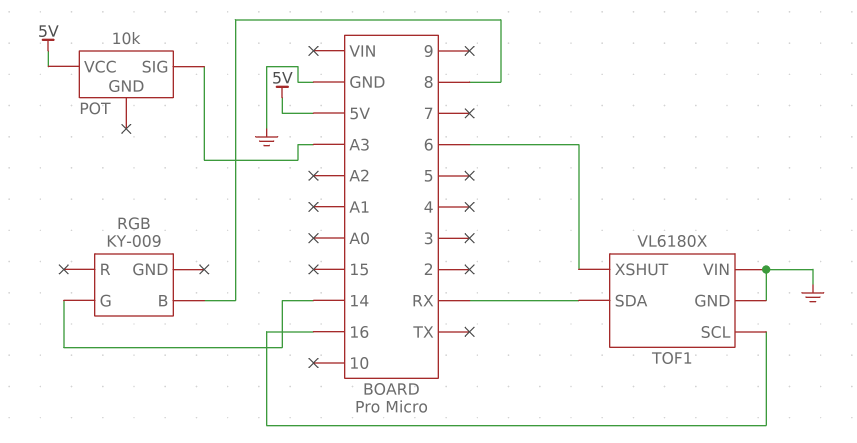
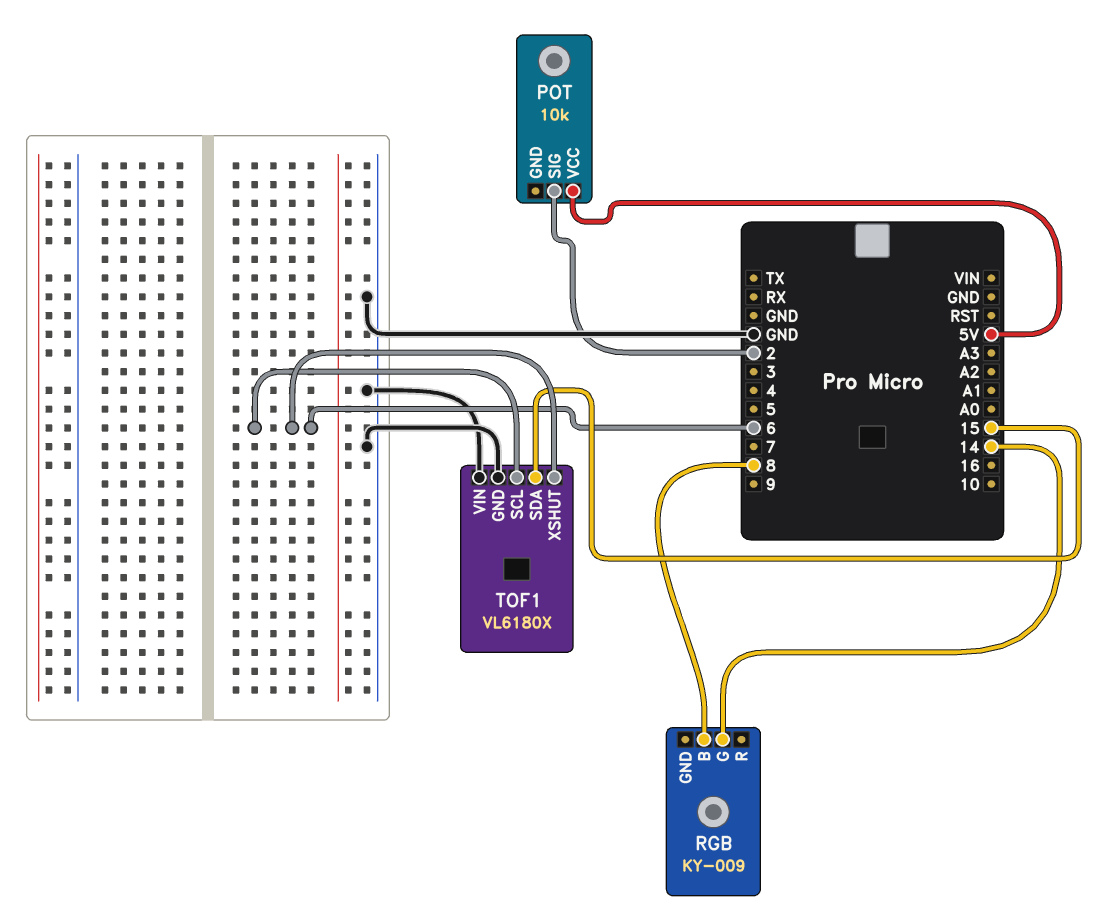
POT pin SIG: A3 -> 2
TOF1 pin SCL: 16 -> 6
TOF1 pin SDA: RX -> 15

